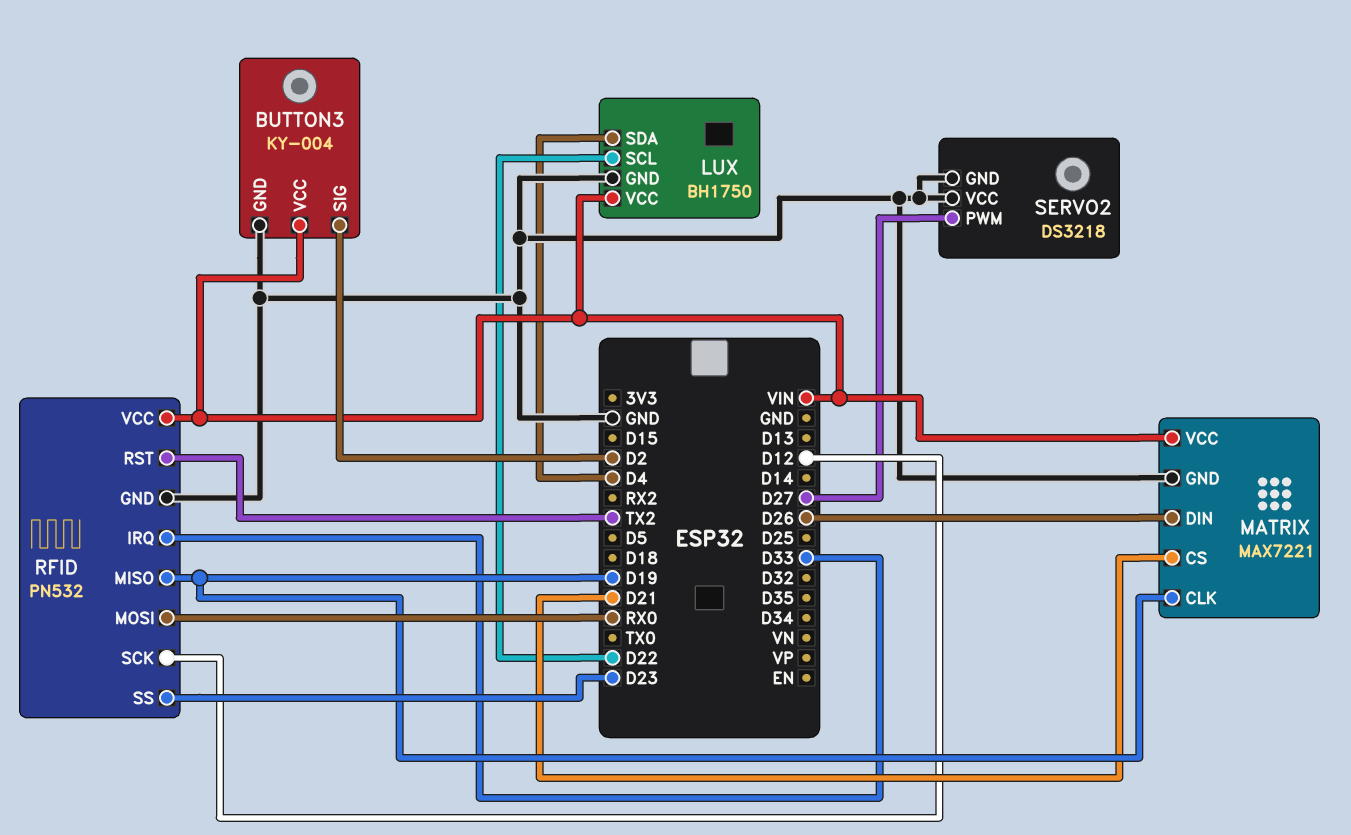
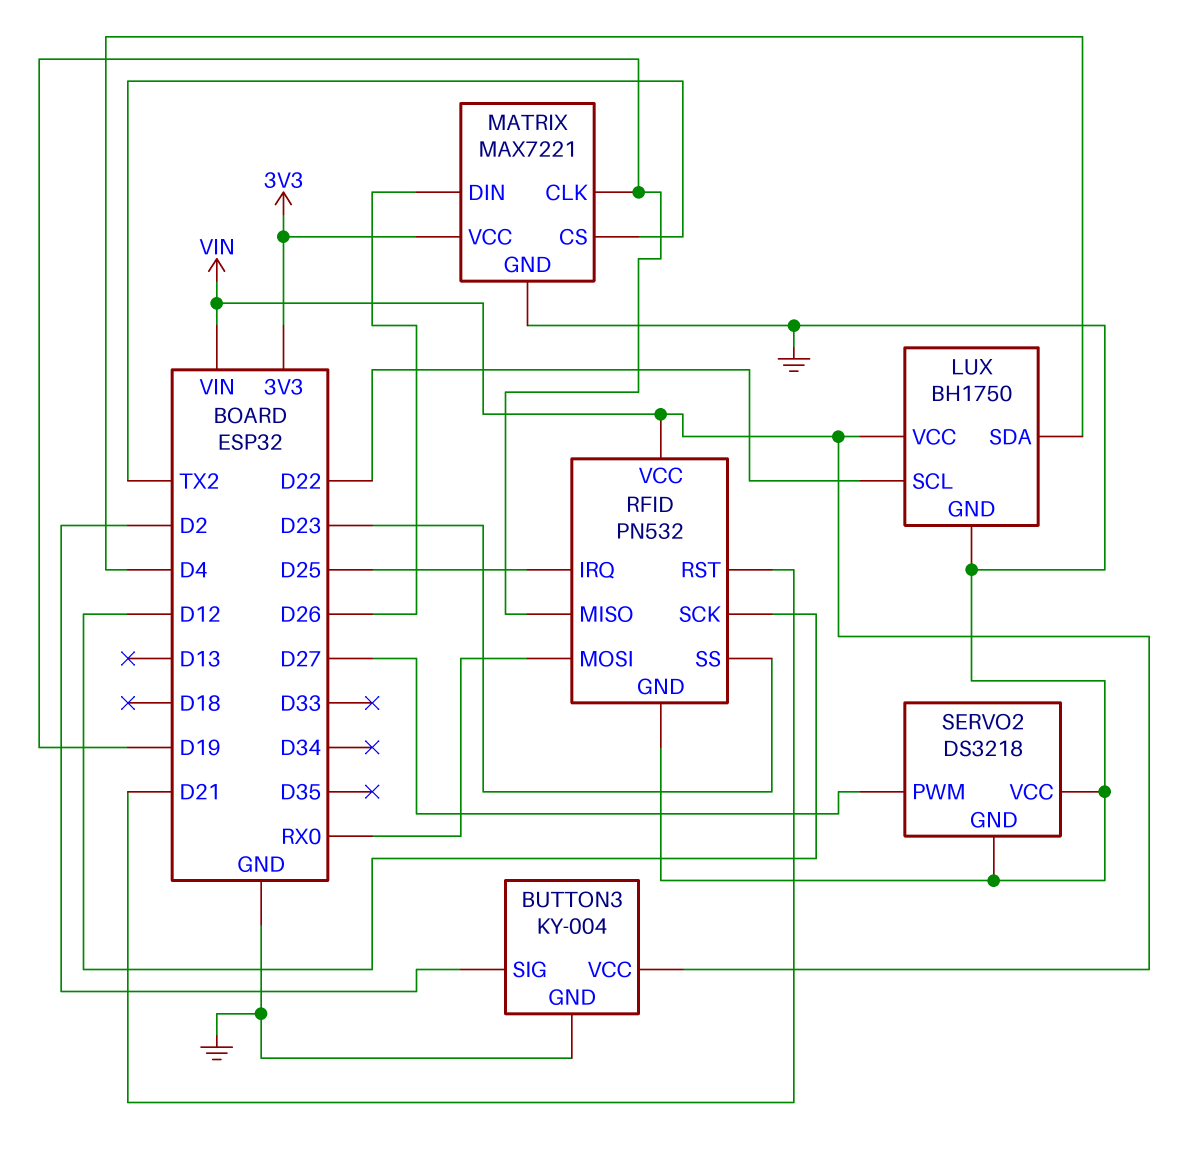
MATRIX pin CS: D21 -> TX2
MATRIX pin VCC: VIN -> 3V3
RFID pin IRQ: D33 -> D25
RFID pin RST: TX2 -> D21

